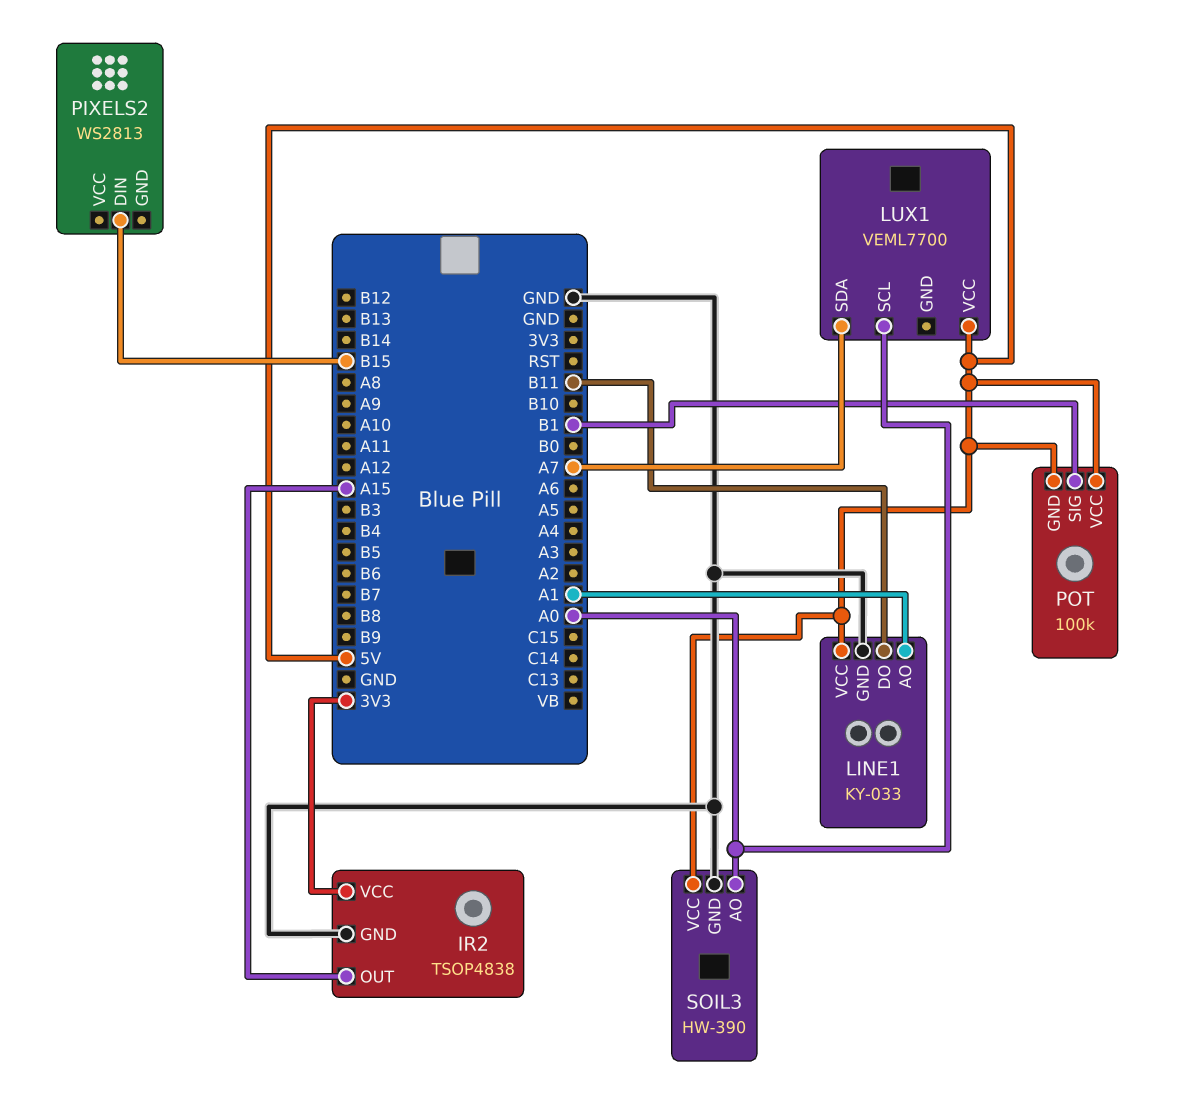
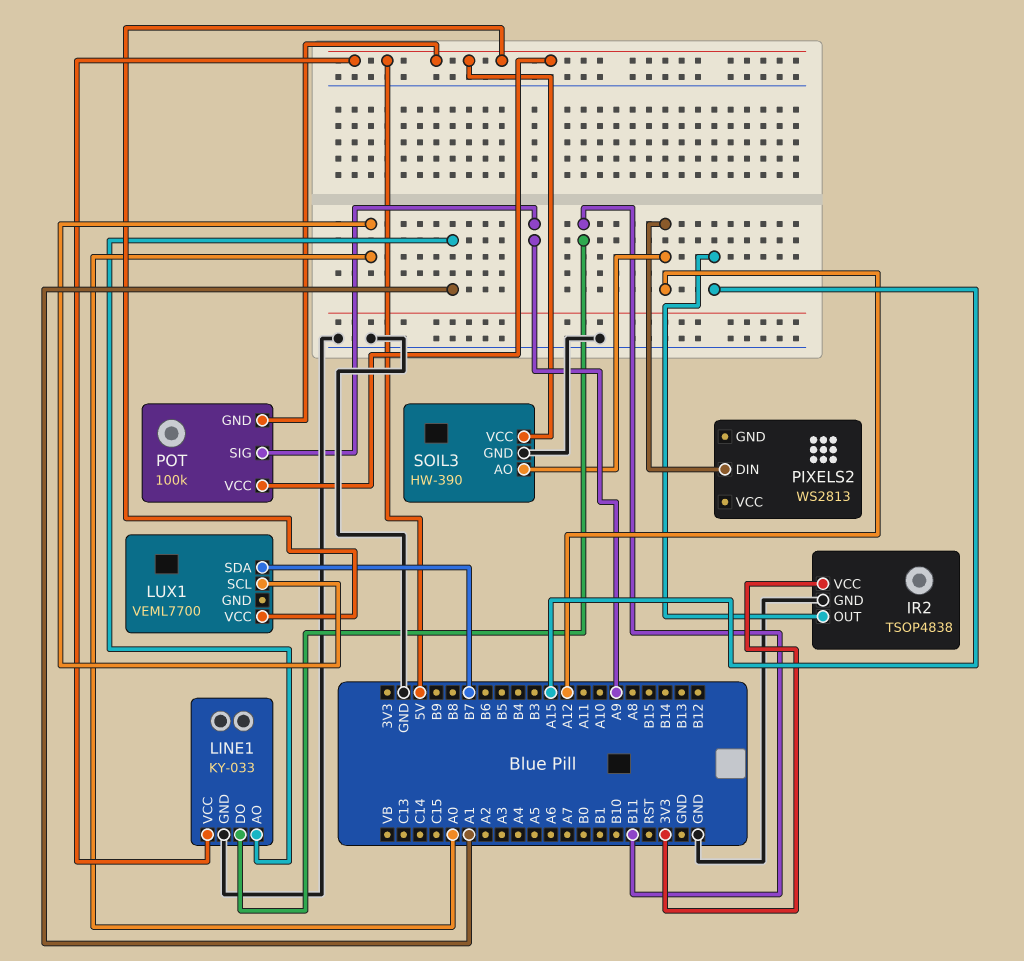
LUX1 pin SDA: A7 -> B7
PIXELS2 pin DIN: B15 -> A12
POT pin SIG: B1 -> A9
SOIL3 pin AO: A0 -> A12

